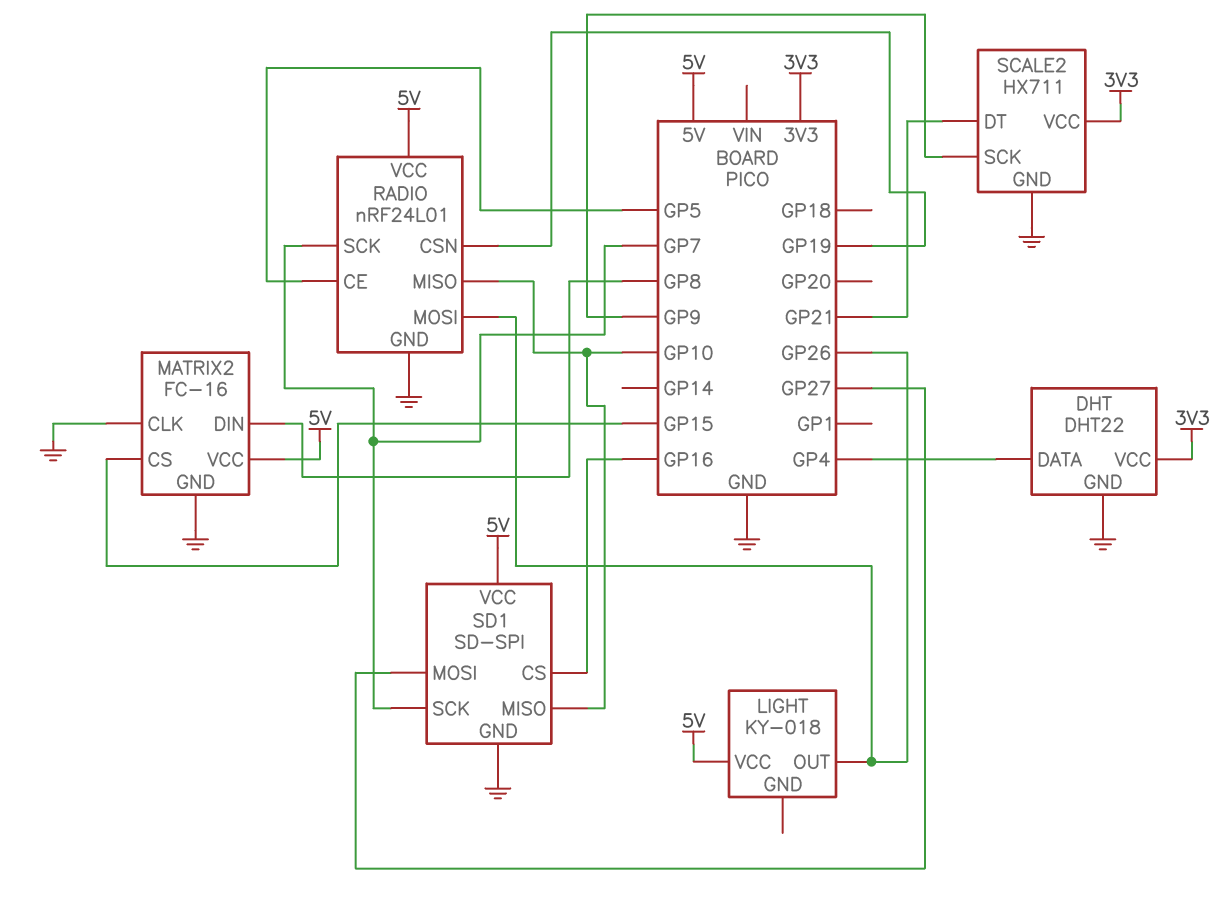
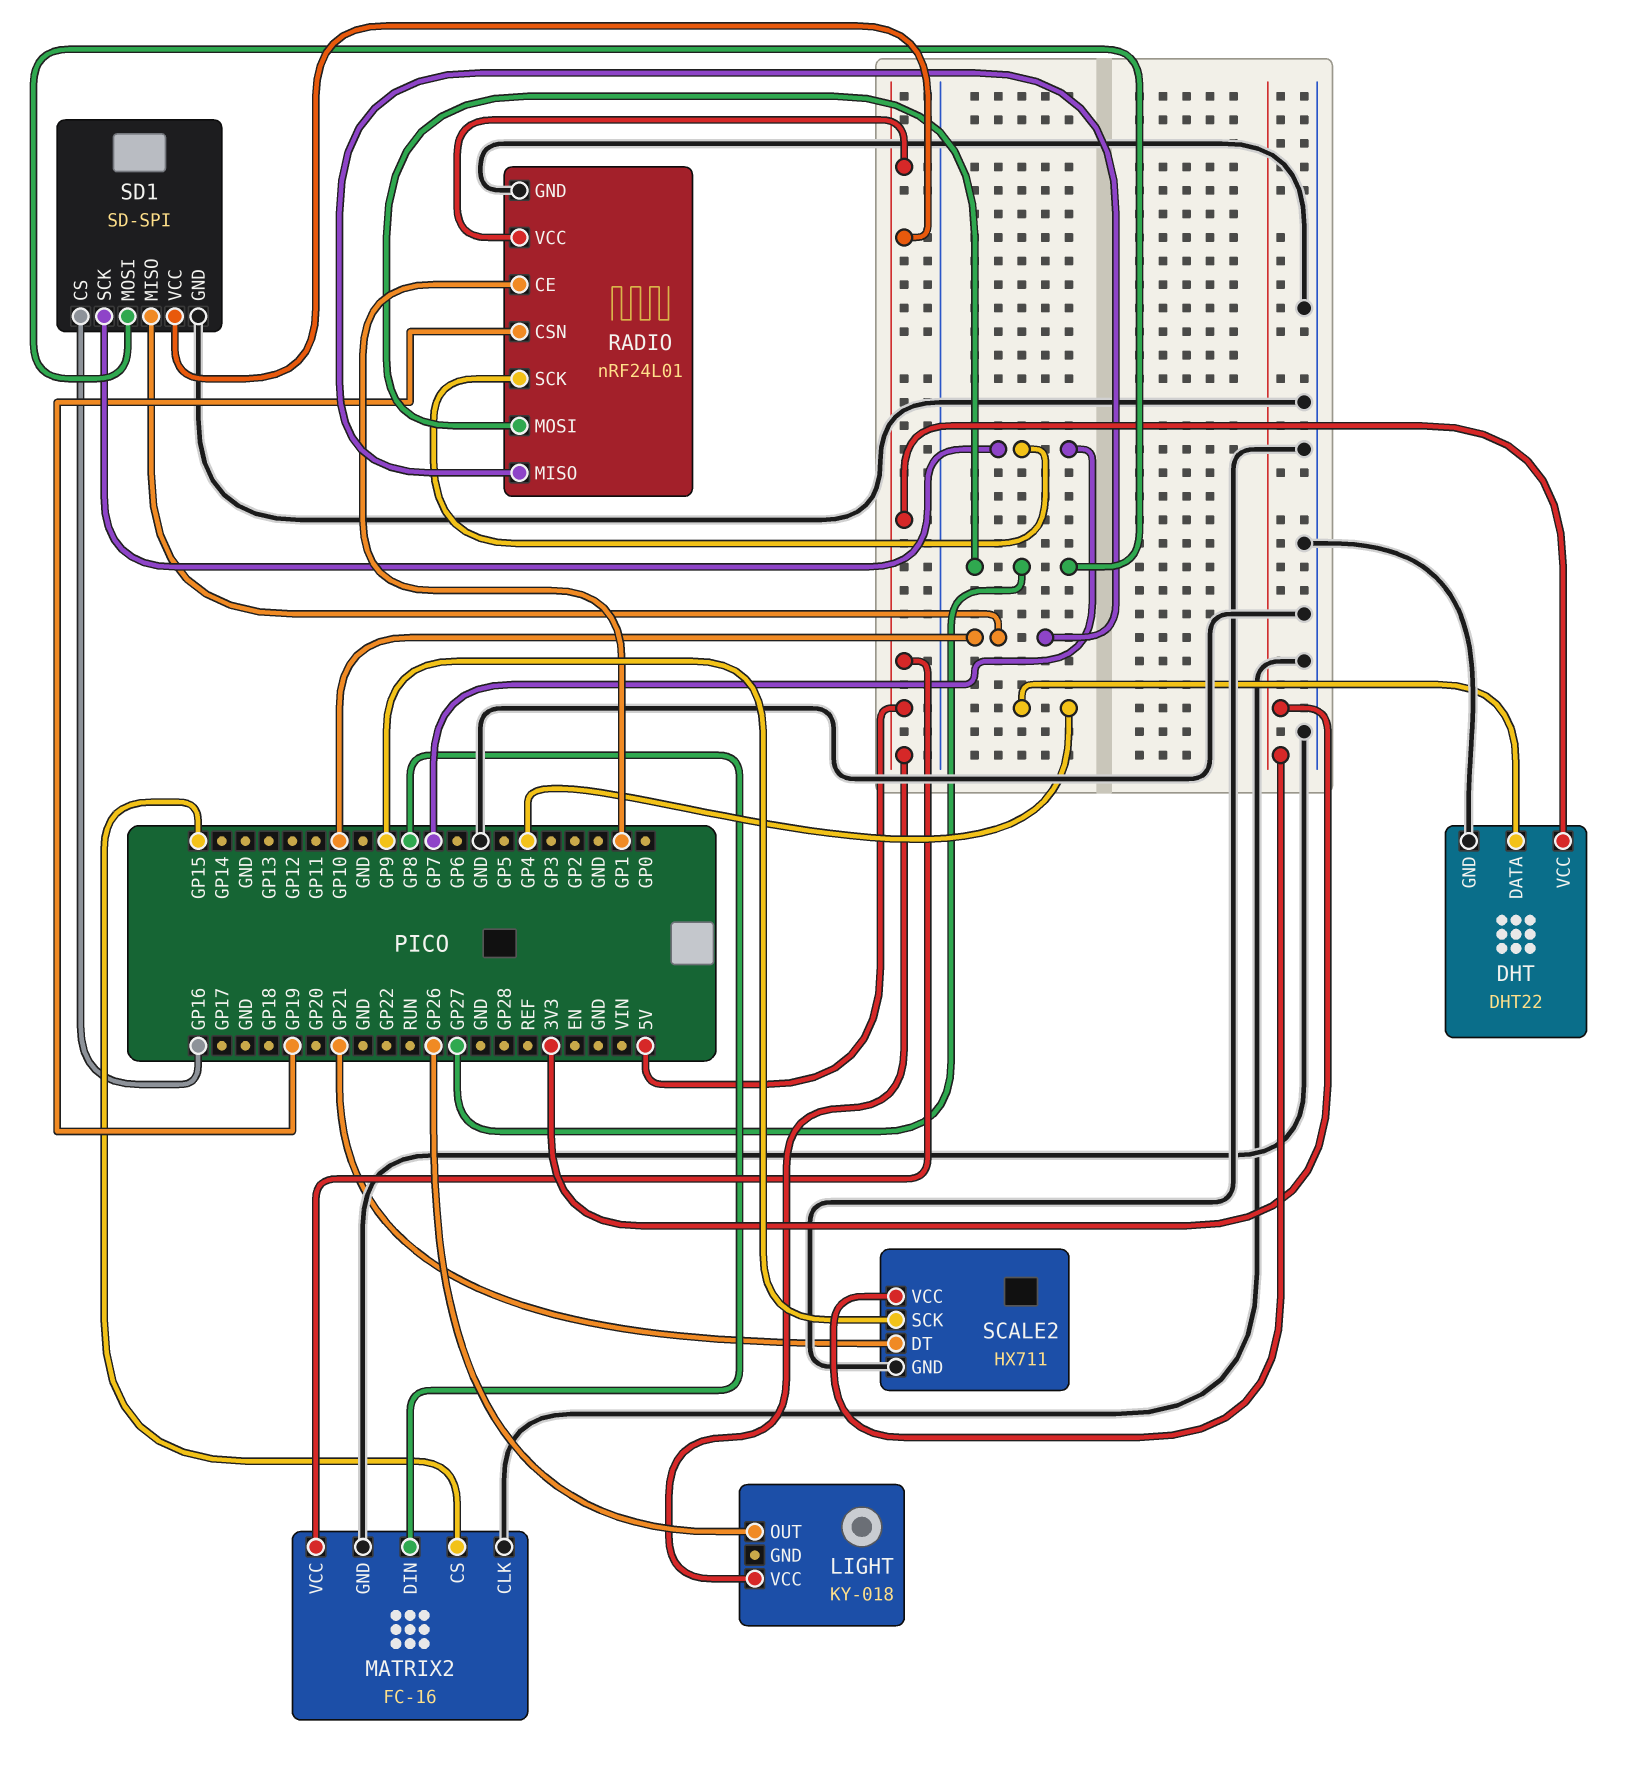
DHT pin VCC: 3V3 -> 5V
RADIO pin CE: GP5 -> GP1
RADIO pin MOSI: GP26 -> GP27

